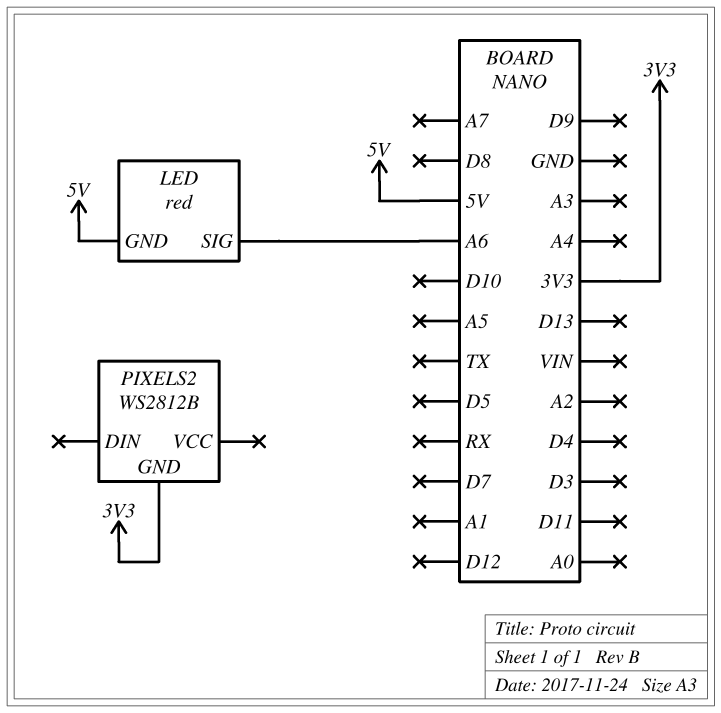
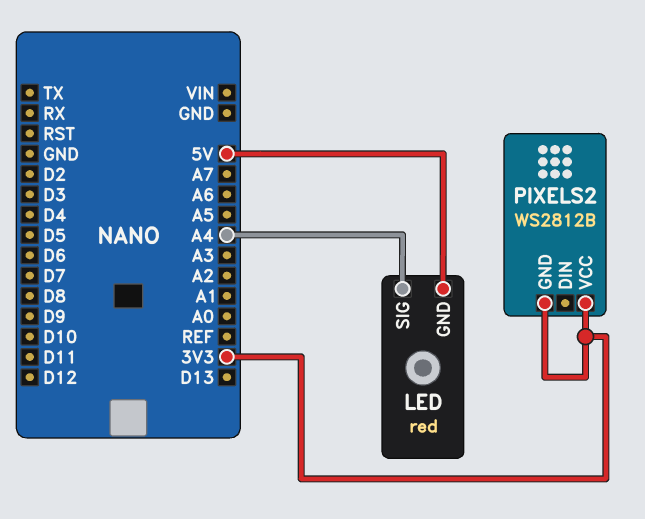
LED pin SIG: A6 -> A4
PIXELS2 pin VCC: none -> 3V3

